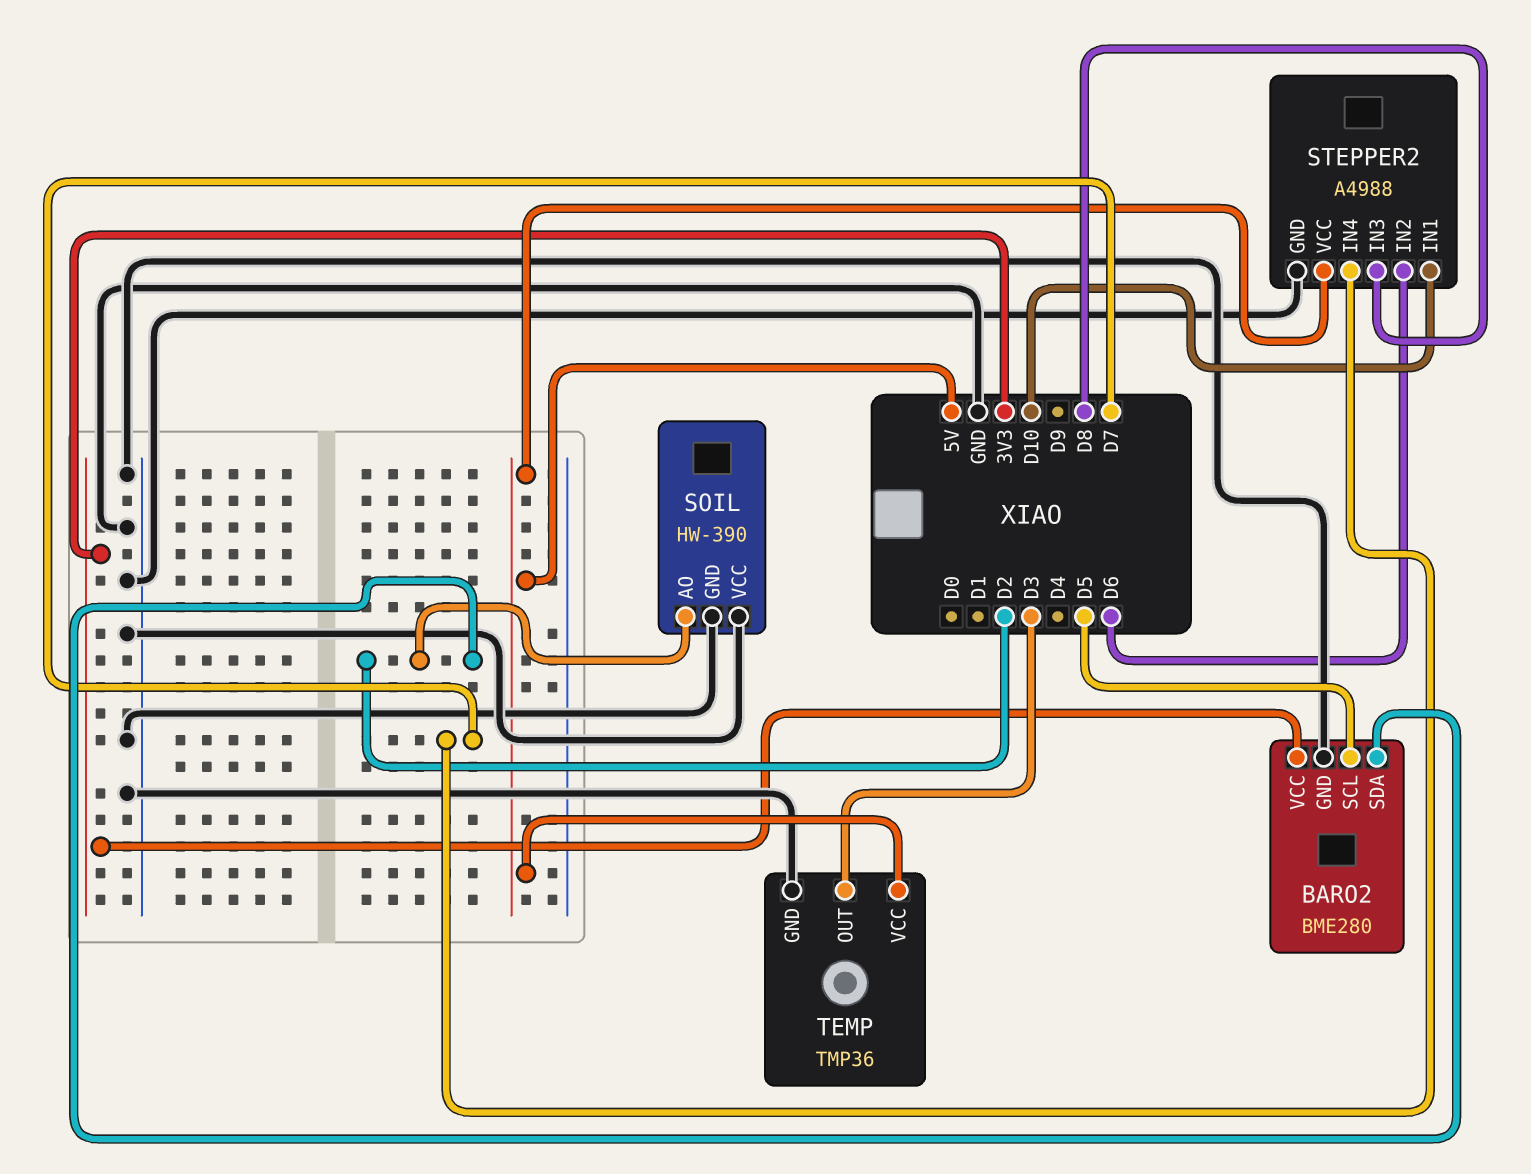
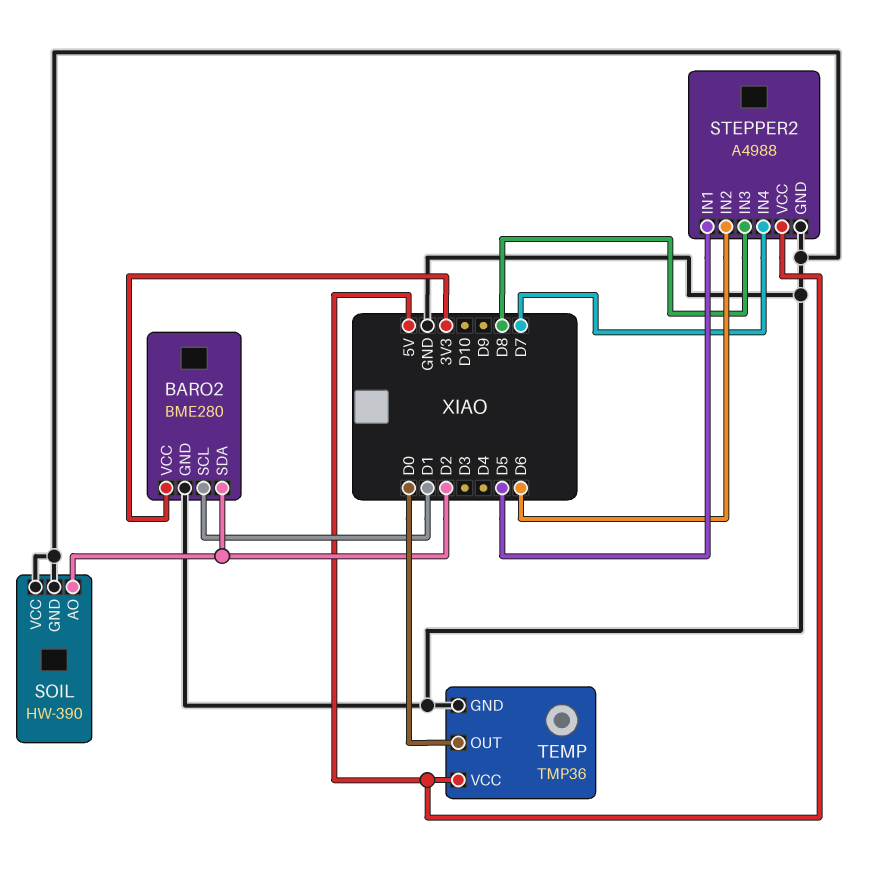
BARO2 pin SCL: D5 -> D1
STEPPER2 pin IN1: D10 -> D5
TEMP pin OUT: D3 -> D0

